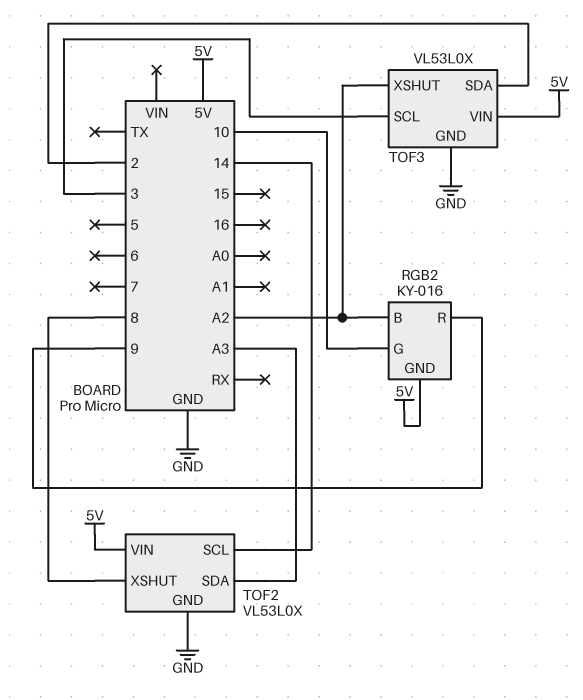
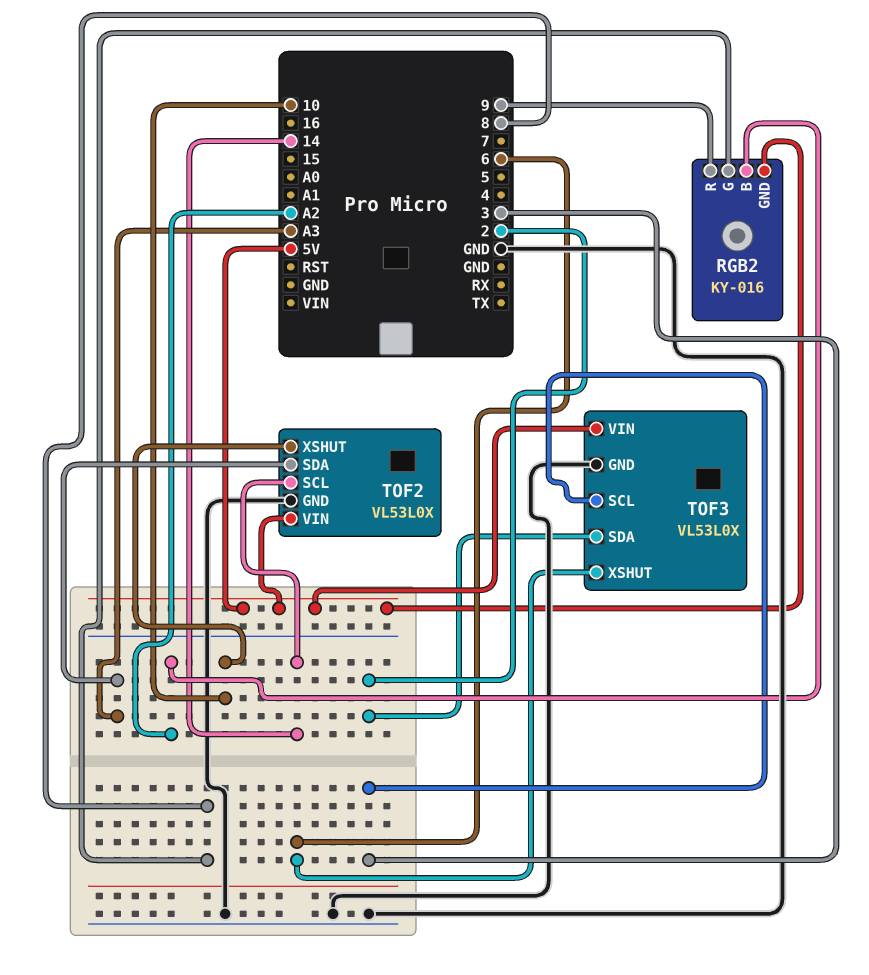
RGB2 pin G: 10 -> 8
TOF2 pin XSHUT: 8 -> 10
TOF3 pin XSHUT: A2 -> 6

